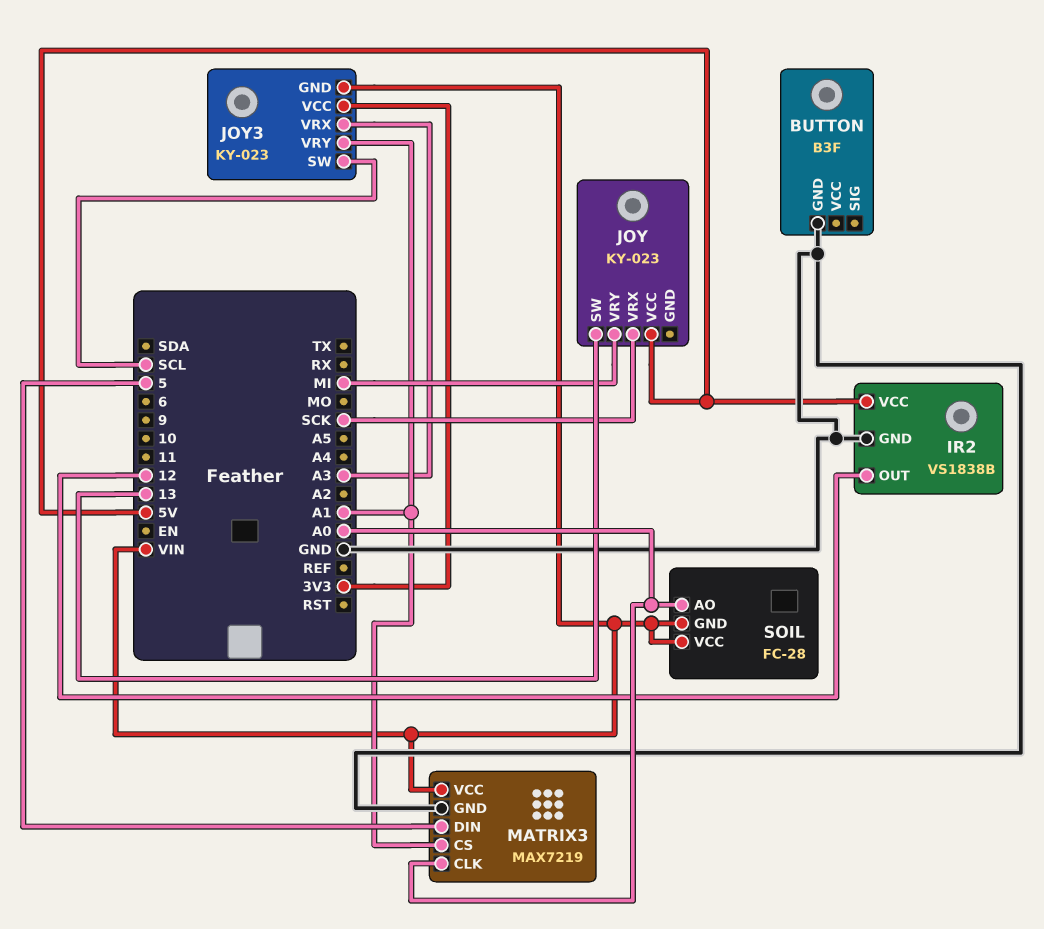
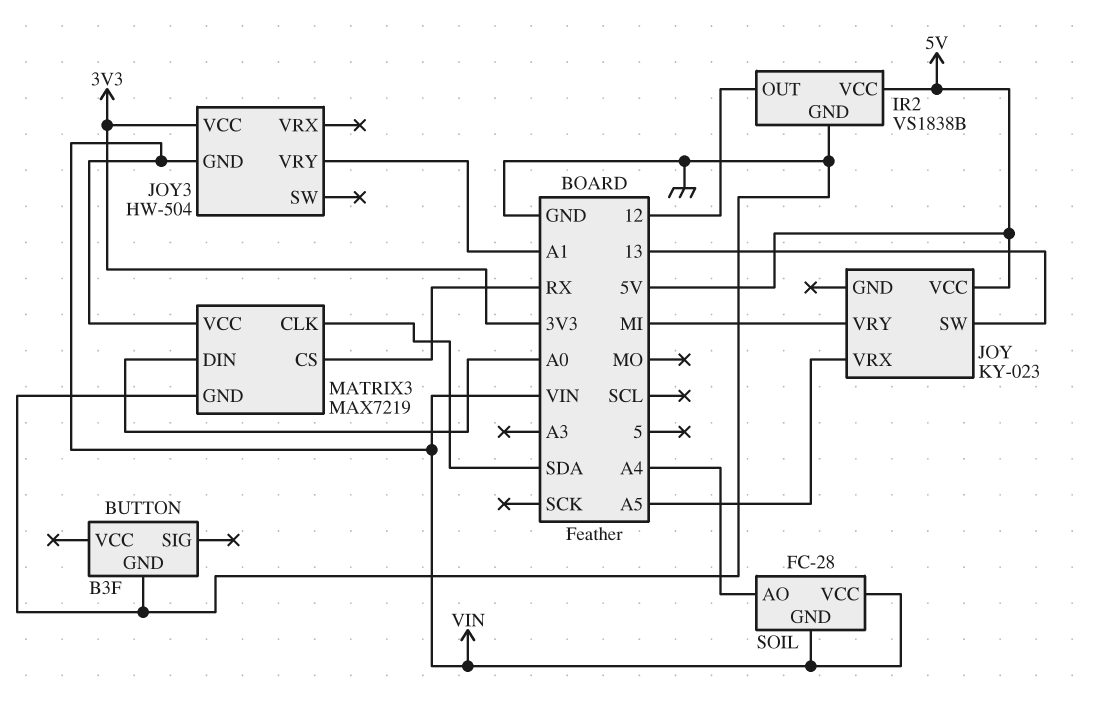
JOY pin VRX: SCK -> A5
JOY3: KY-023 -> HW-504
JOY3 pin SW: SCL -> none
JOY3 pin VRX: A3 -> none
MATRIX3 pin CLK: A0 -> SDA
MATRIX3 pin CS: A1 -> RX
MATRIX3 pin DIN: 5 -> A0
SOIL pin AO: A0 -> A4

